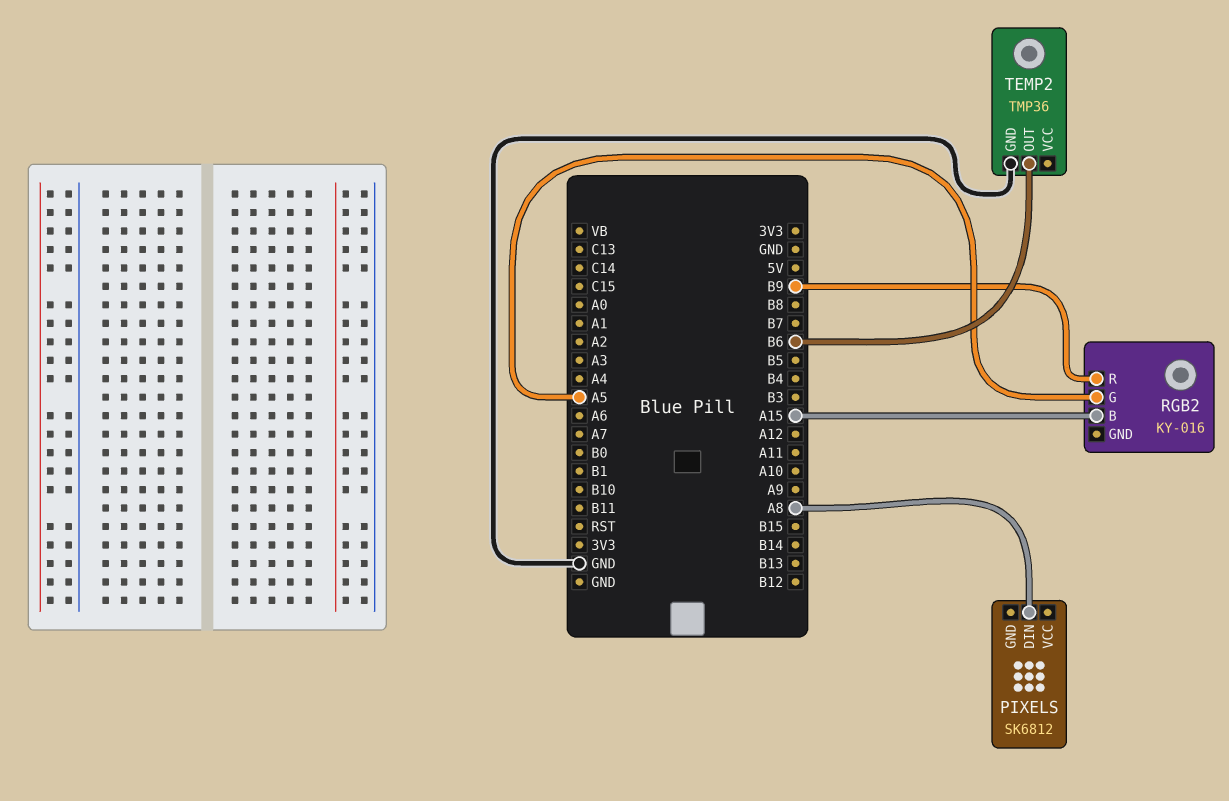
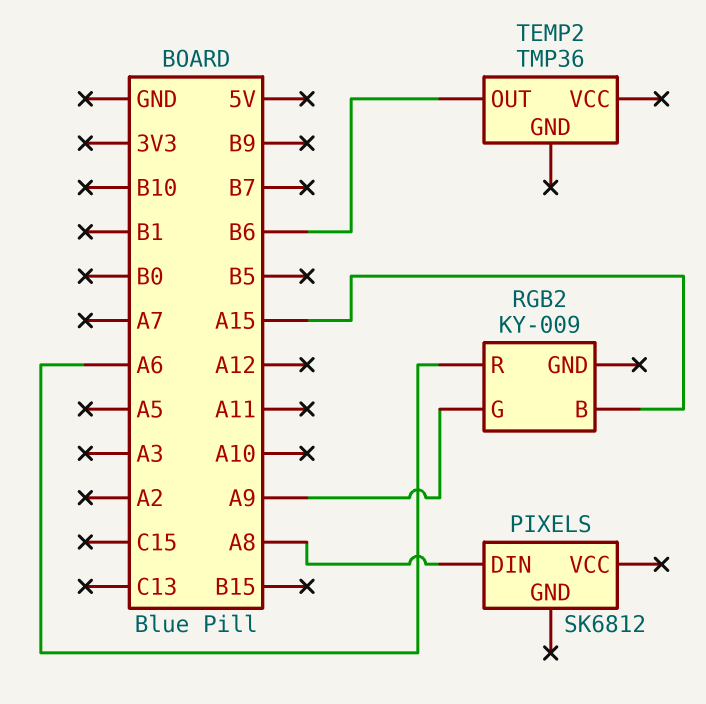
RGB2: KY-016 -> KY-009
RGB2 pin G: A5 -> A9
RGB2 pin R: B9 -> A6
TEMP2 pin GND: GND -> none

